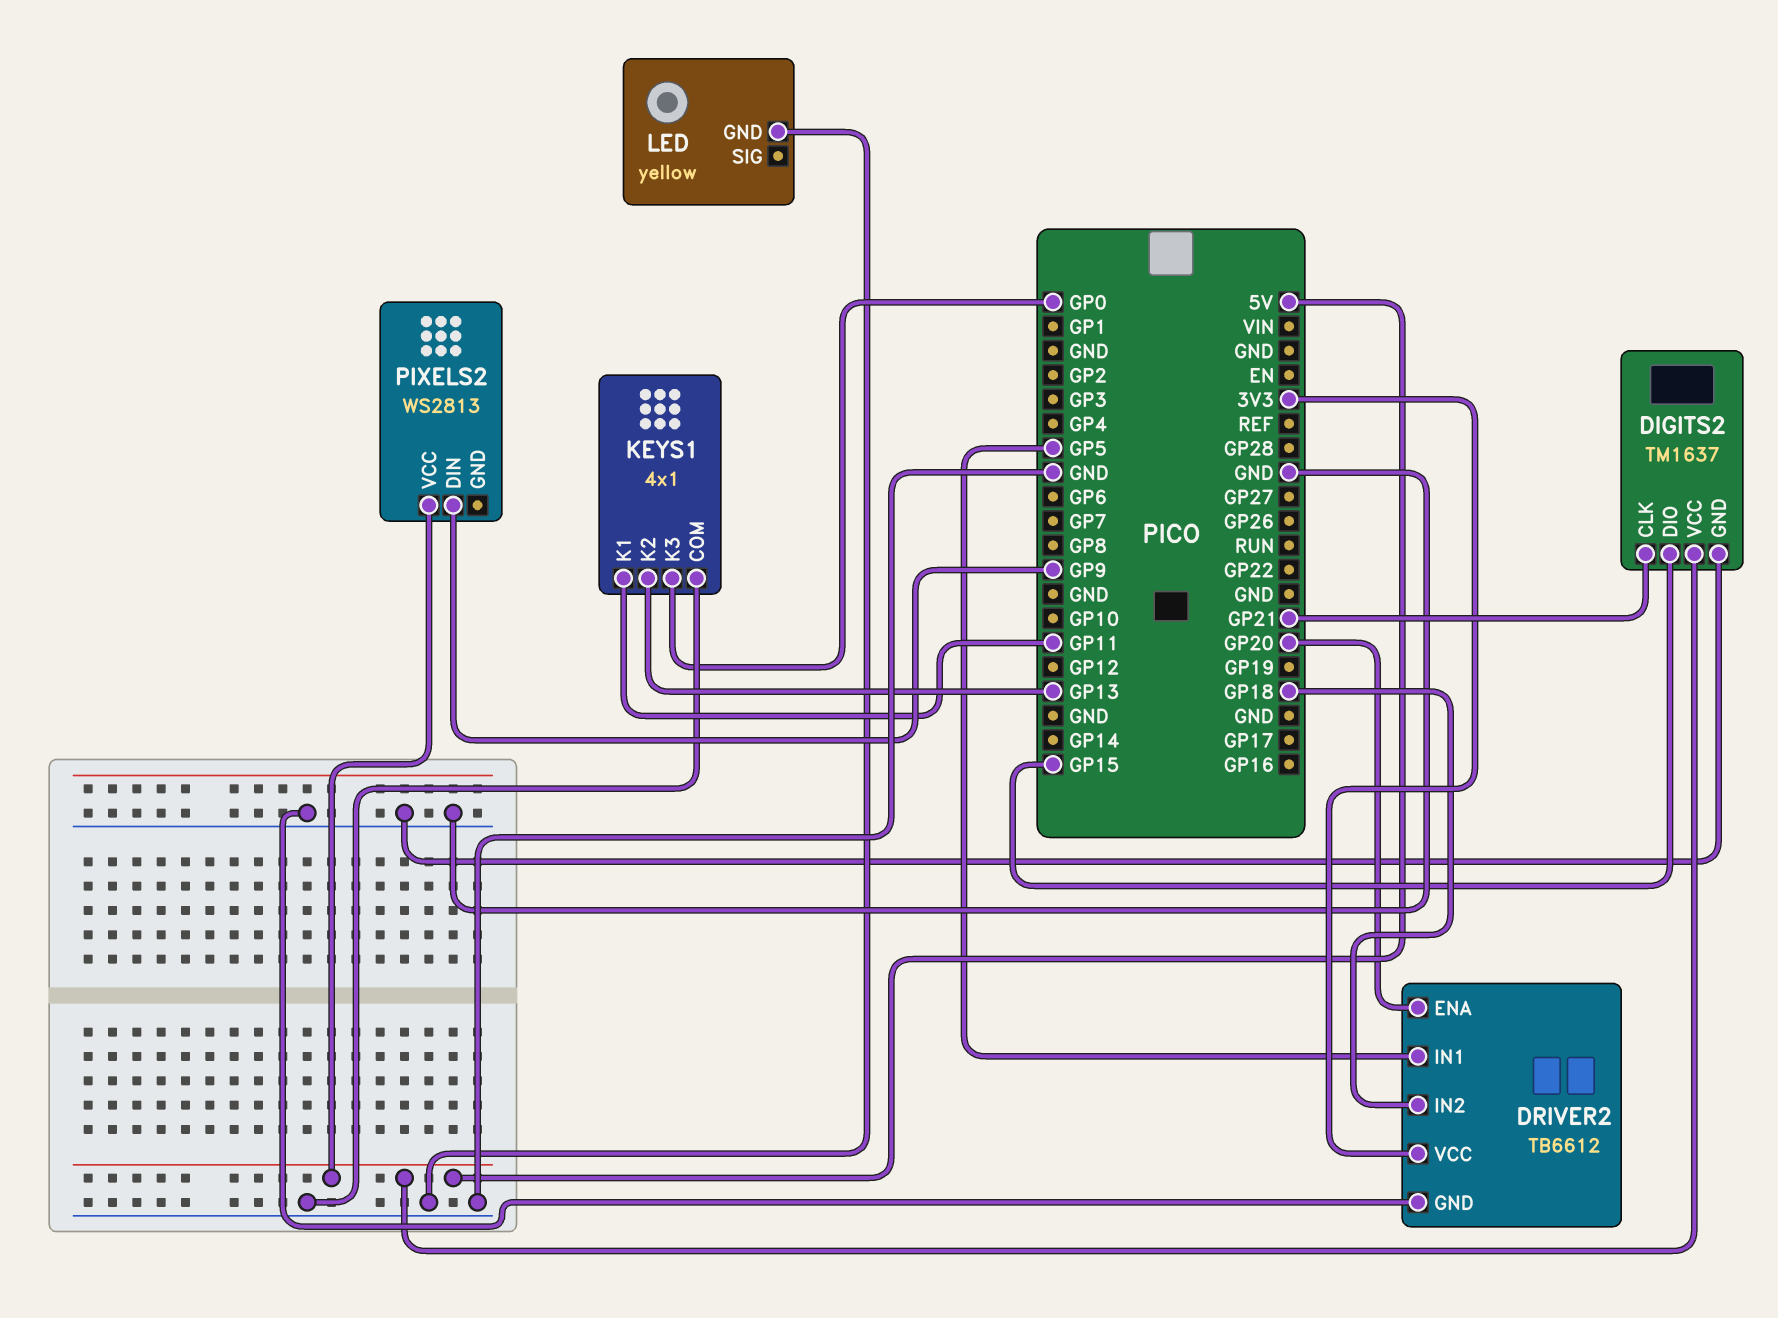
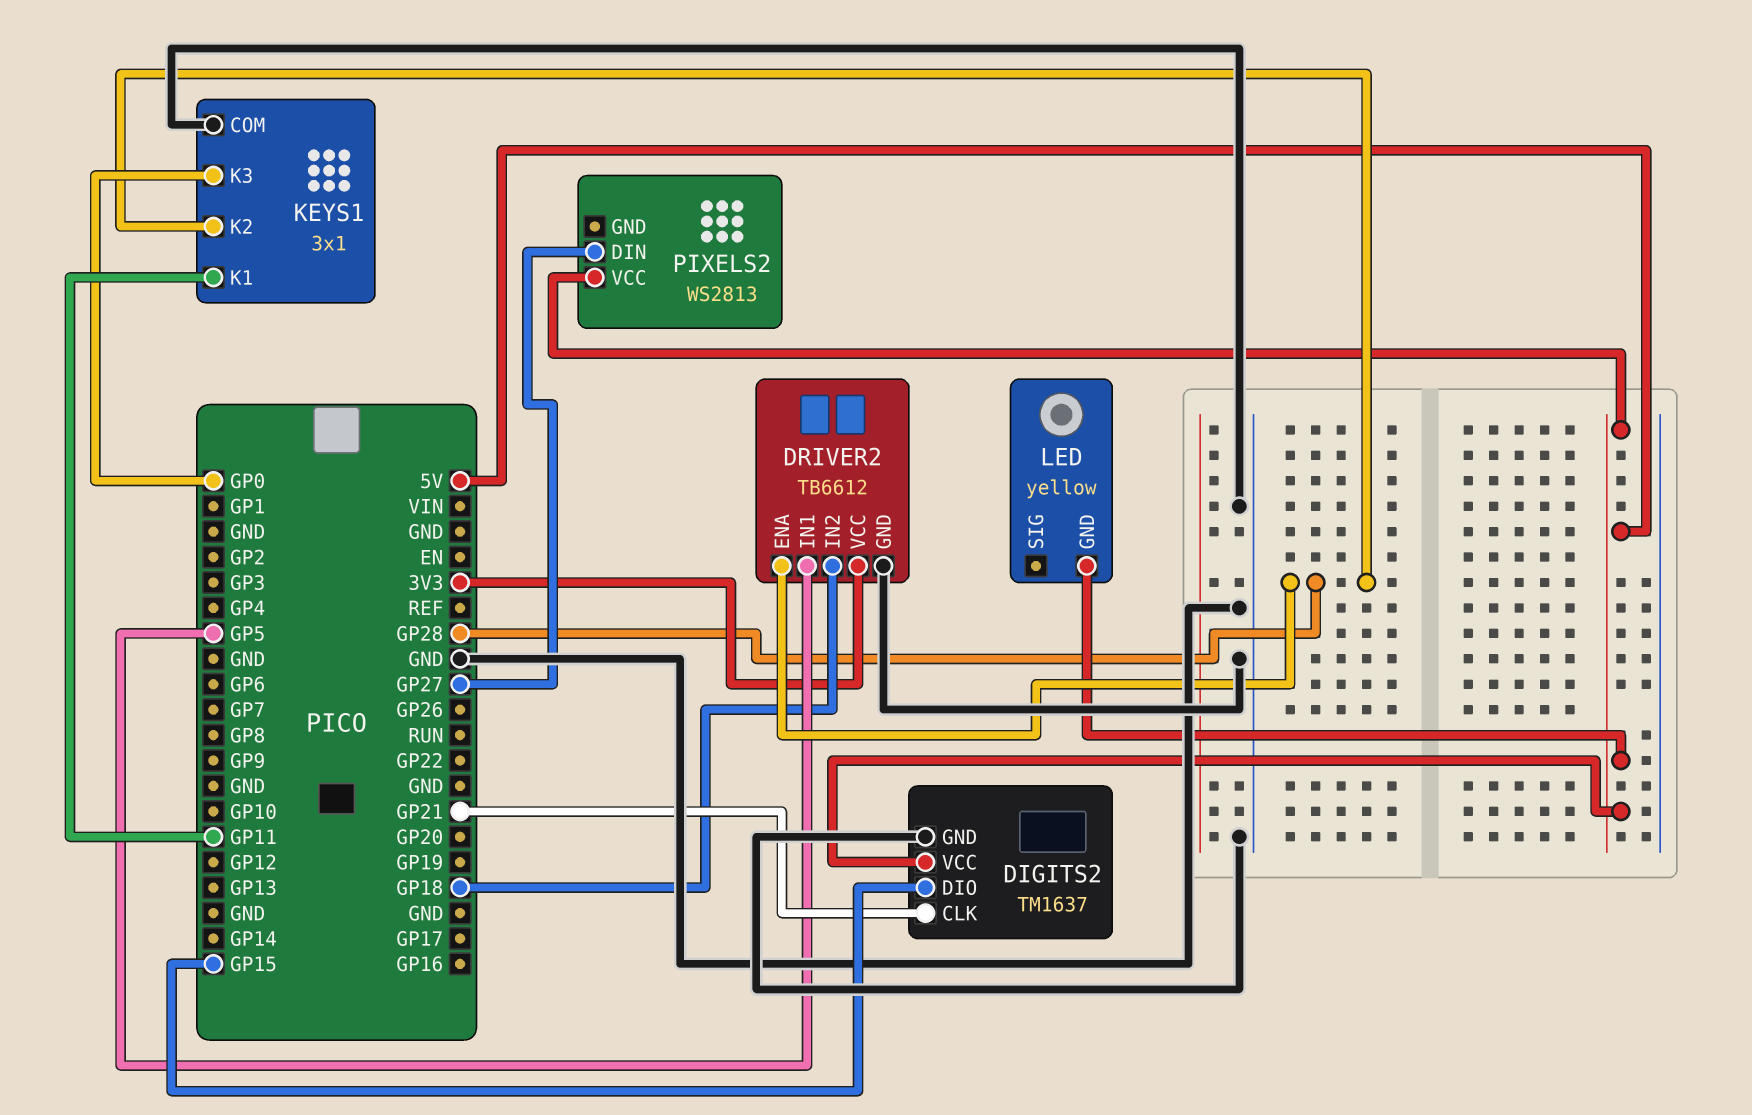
DRIVER2 pin ENA: GP20 -> GP28
KEYS1: 4x1 -> 3x1
KEYS1 pin K2: GP13 -> GP28
LED pin GND: GND -> 5V
PIXELS2 pin DIN: GP9 -> GP27

